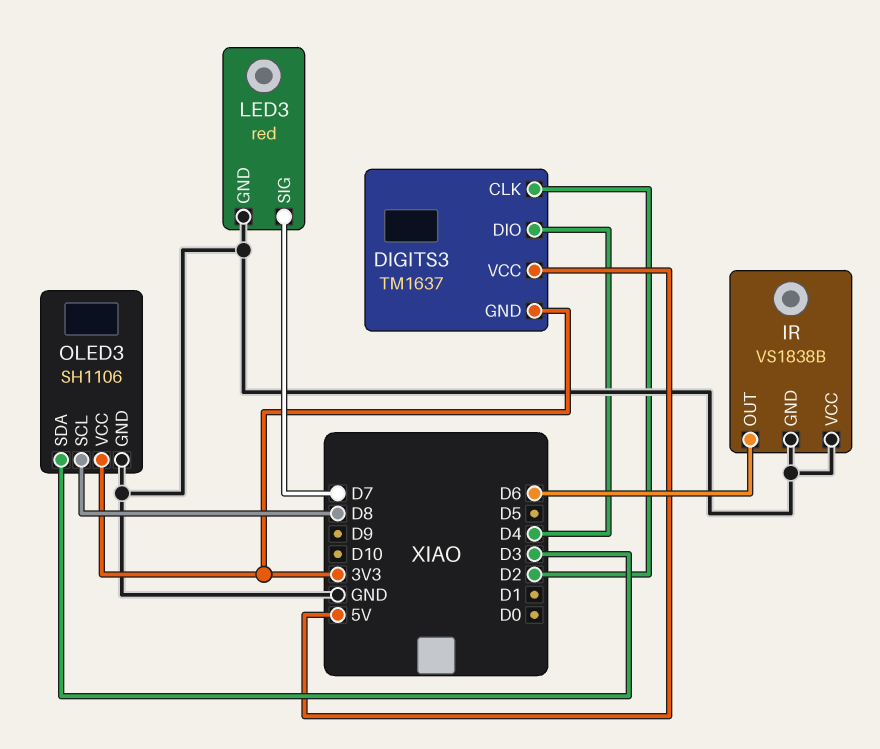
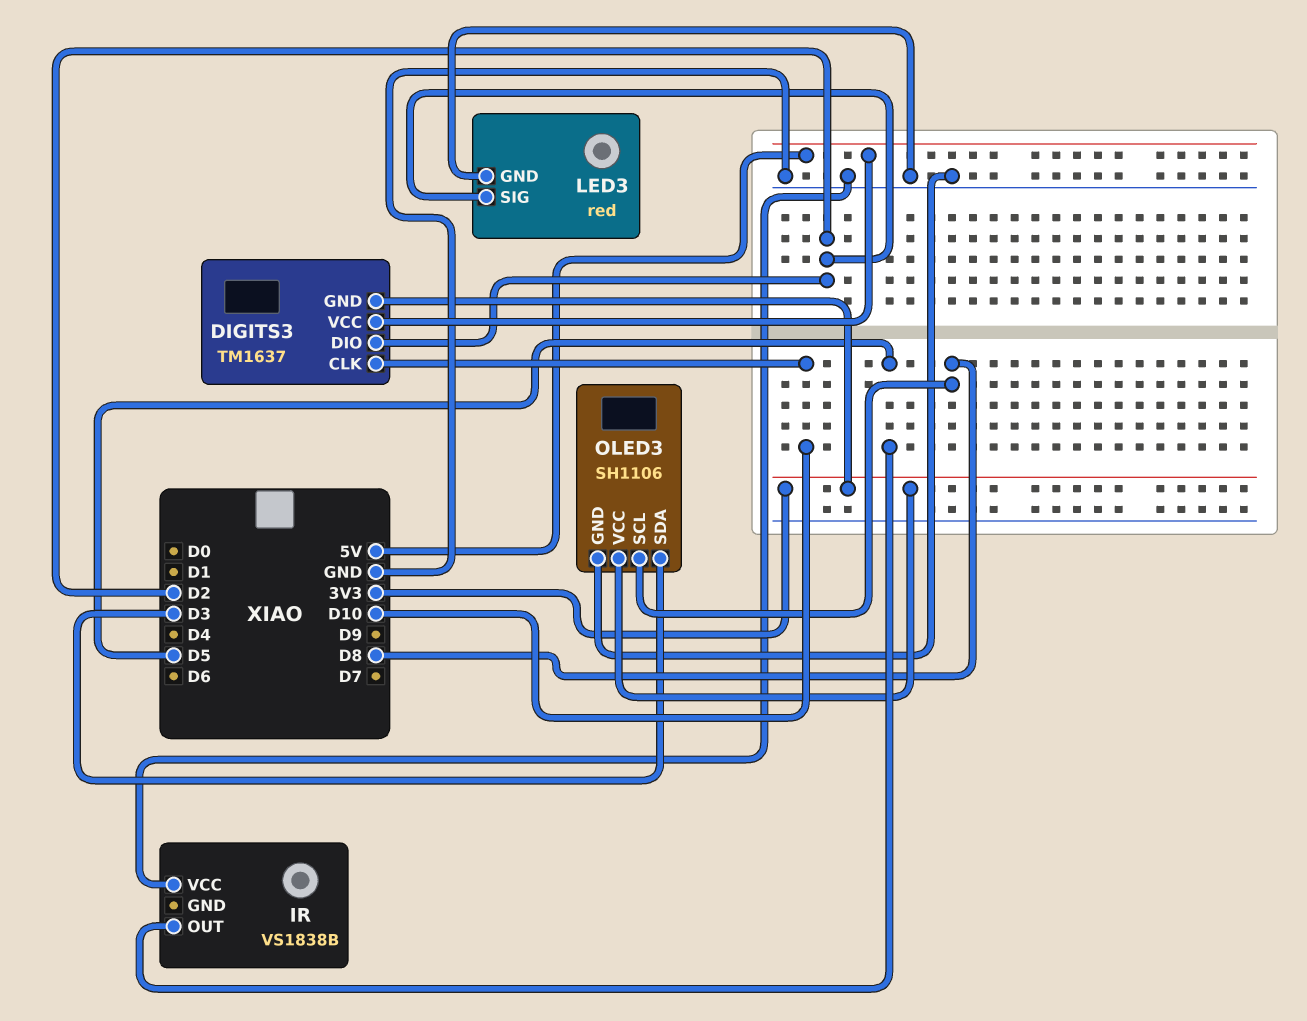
DIGITS3 pin CLK: D2 -> D10
DIGITS3 pin DIO: D4 -> D2
IR pin GND: GND -> none
IR pin OUT: D6 -> D5
LED3 pin SIG: D7 -> D2

